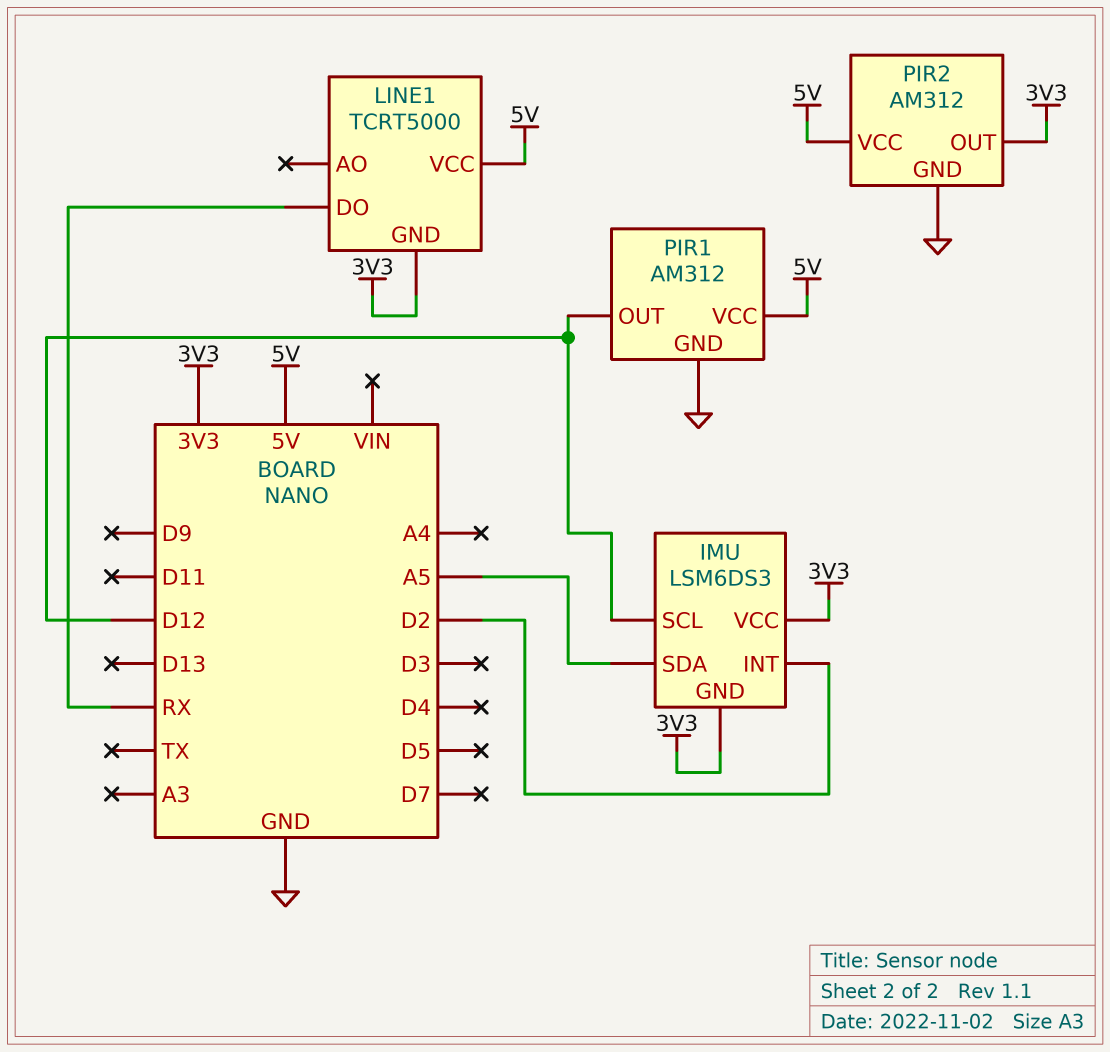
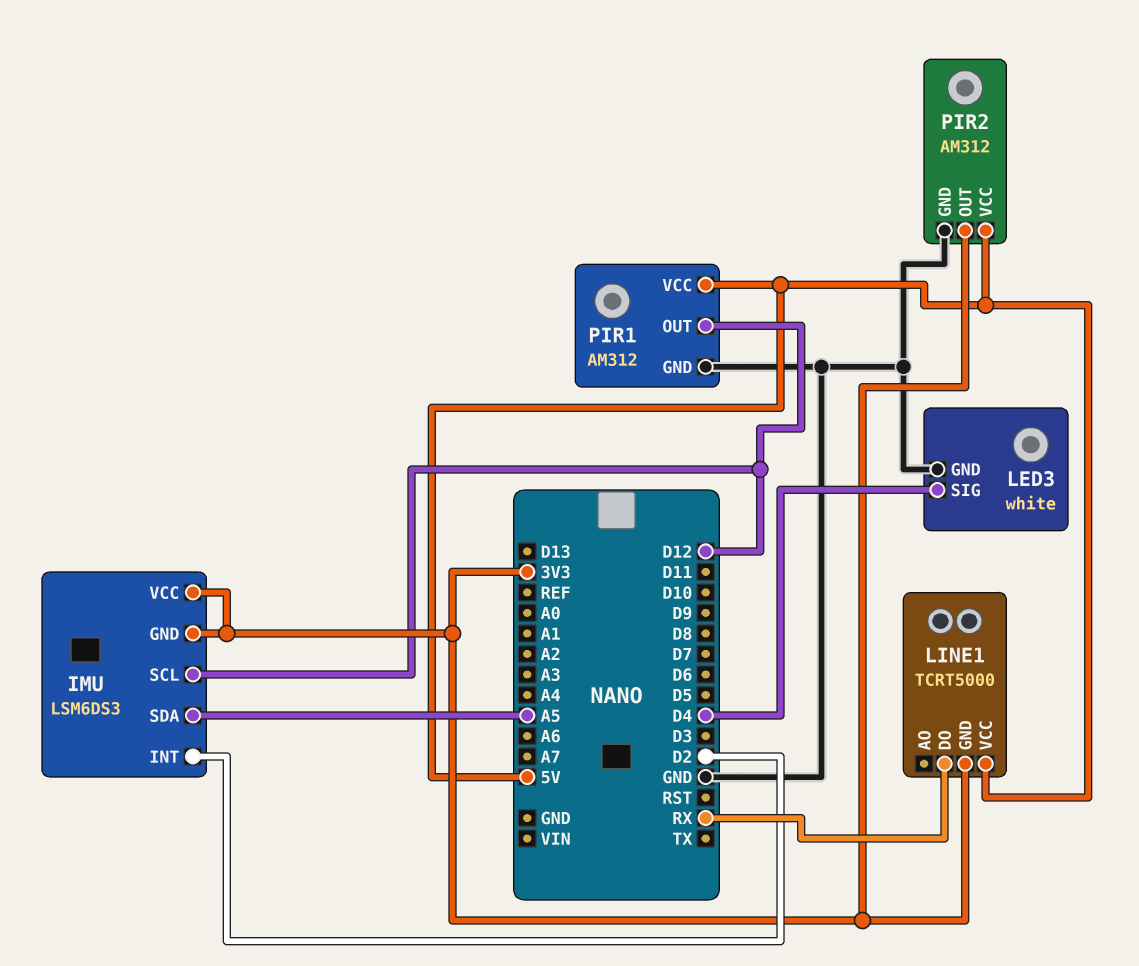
LED3: none -> white
LED3 pin GND: none -> GND
LED3 pin SIG: none -> D4

